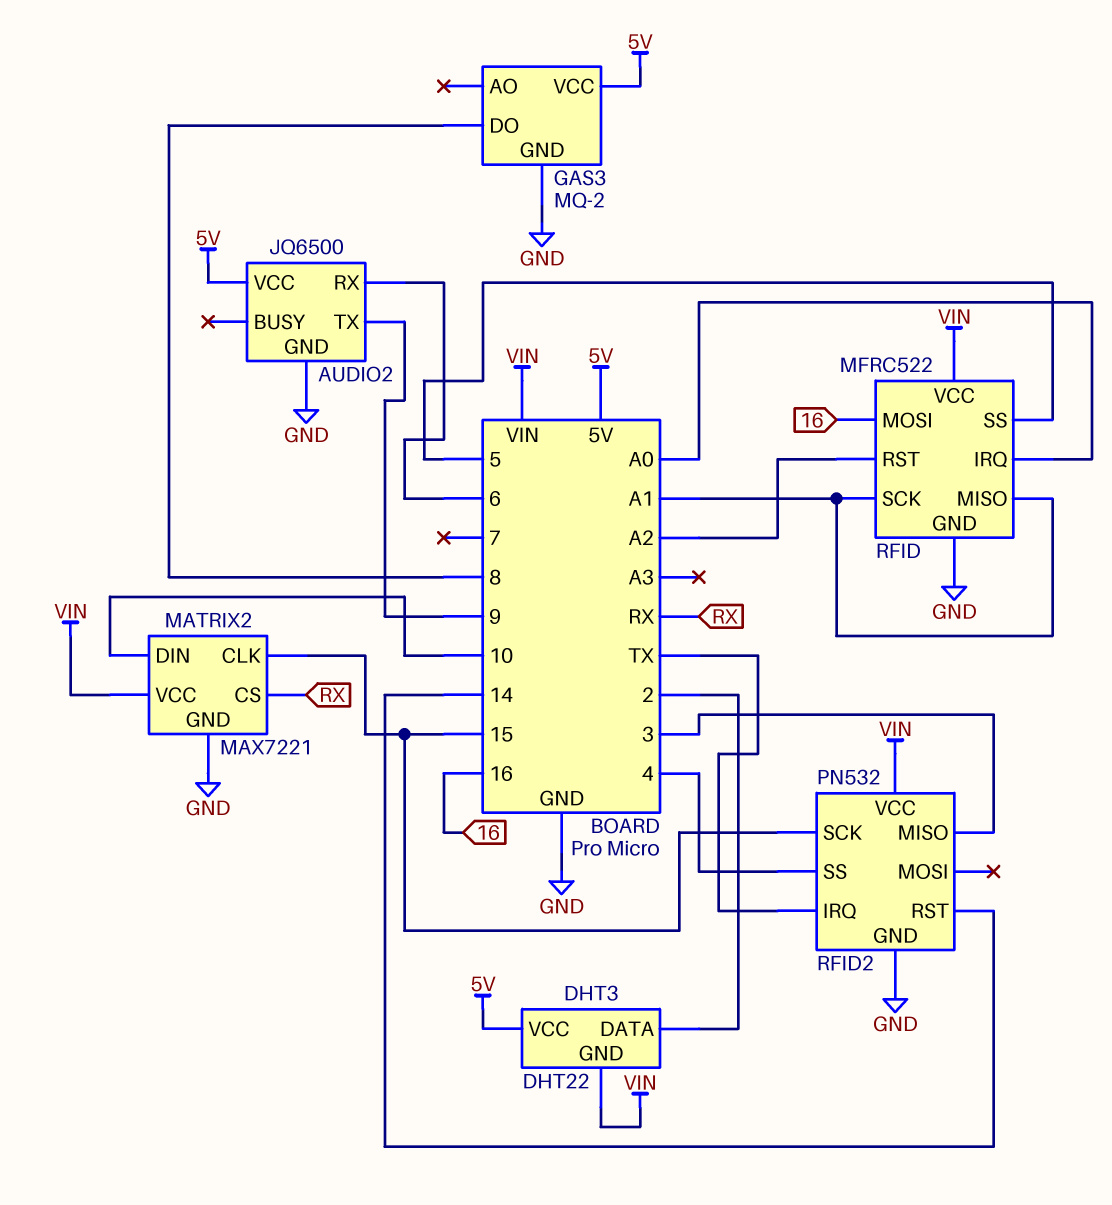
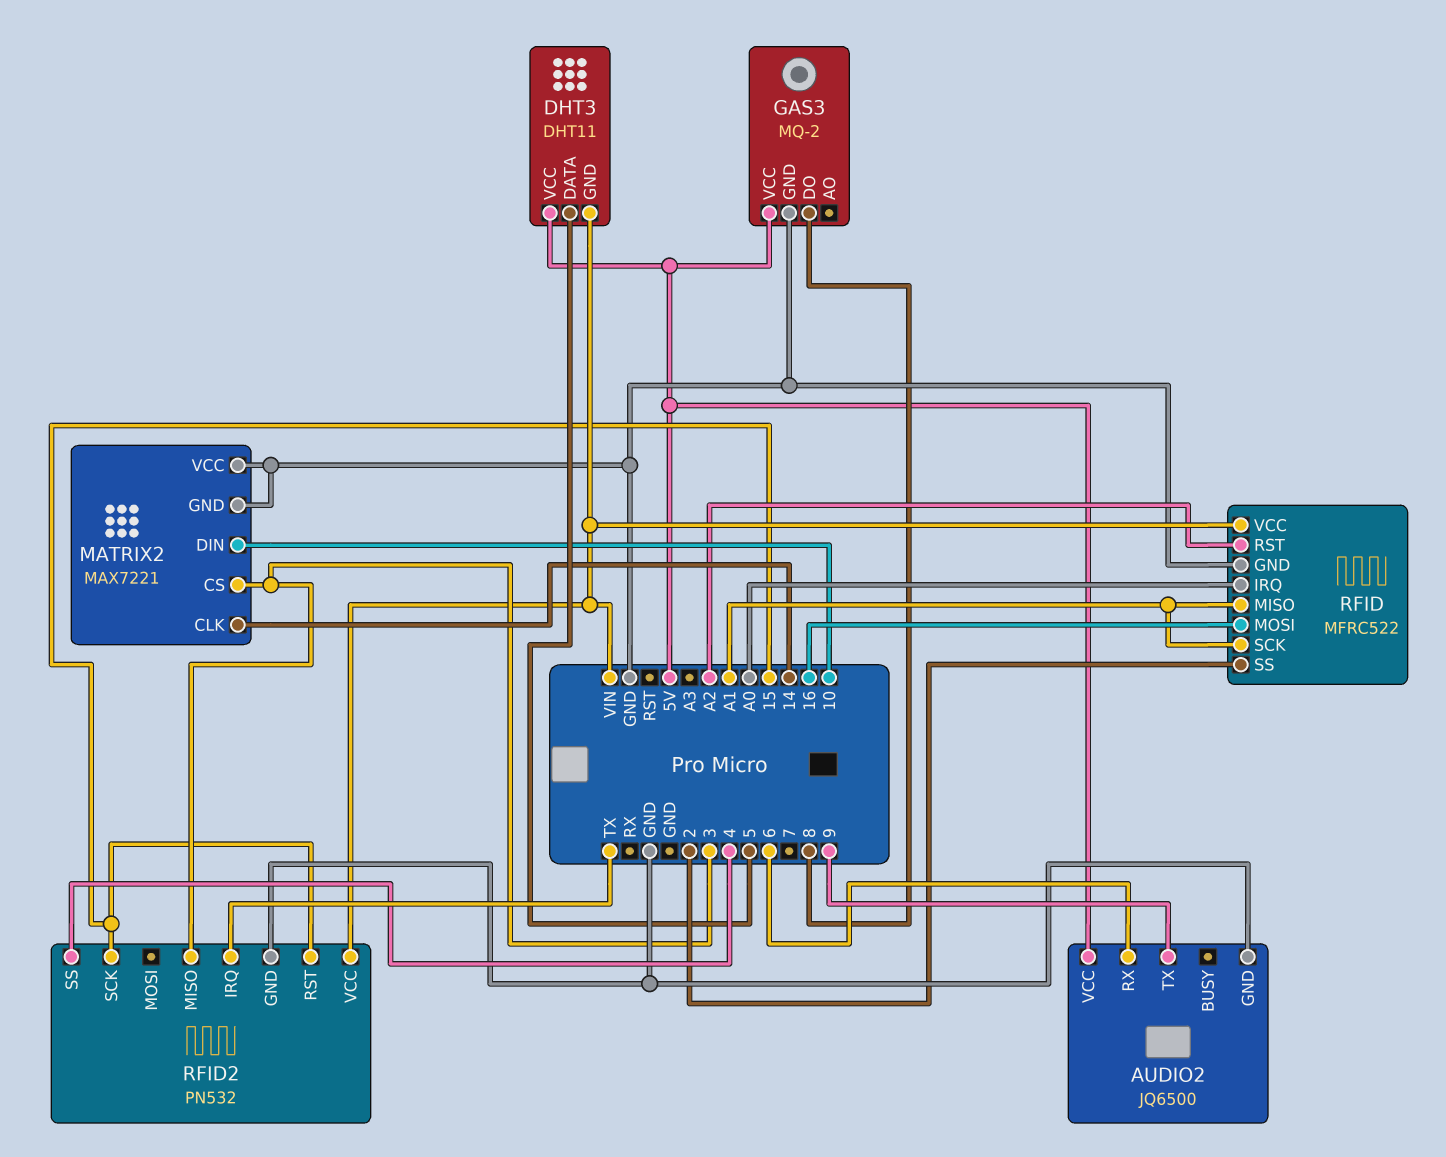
DHT3: DHT22 -> DHT11
DHT3 pin DATA: 2 -> 5
MATRIX2 pin CLK: 15 -> 14
MATRIX2 pin CS: RX -> 3
MATRIX2 pin VCC: VIN -> GND
RFID pin SS: 5 -> 2
RFID2 pin RST: 14 -> 15

